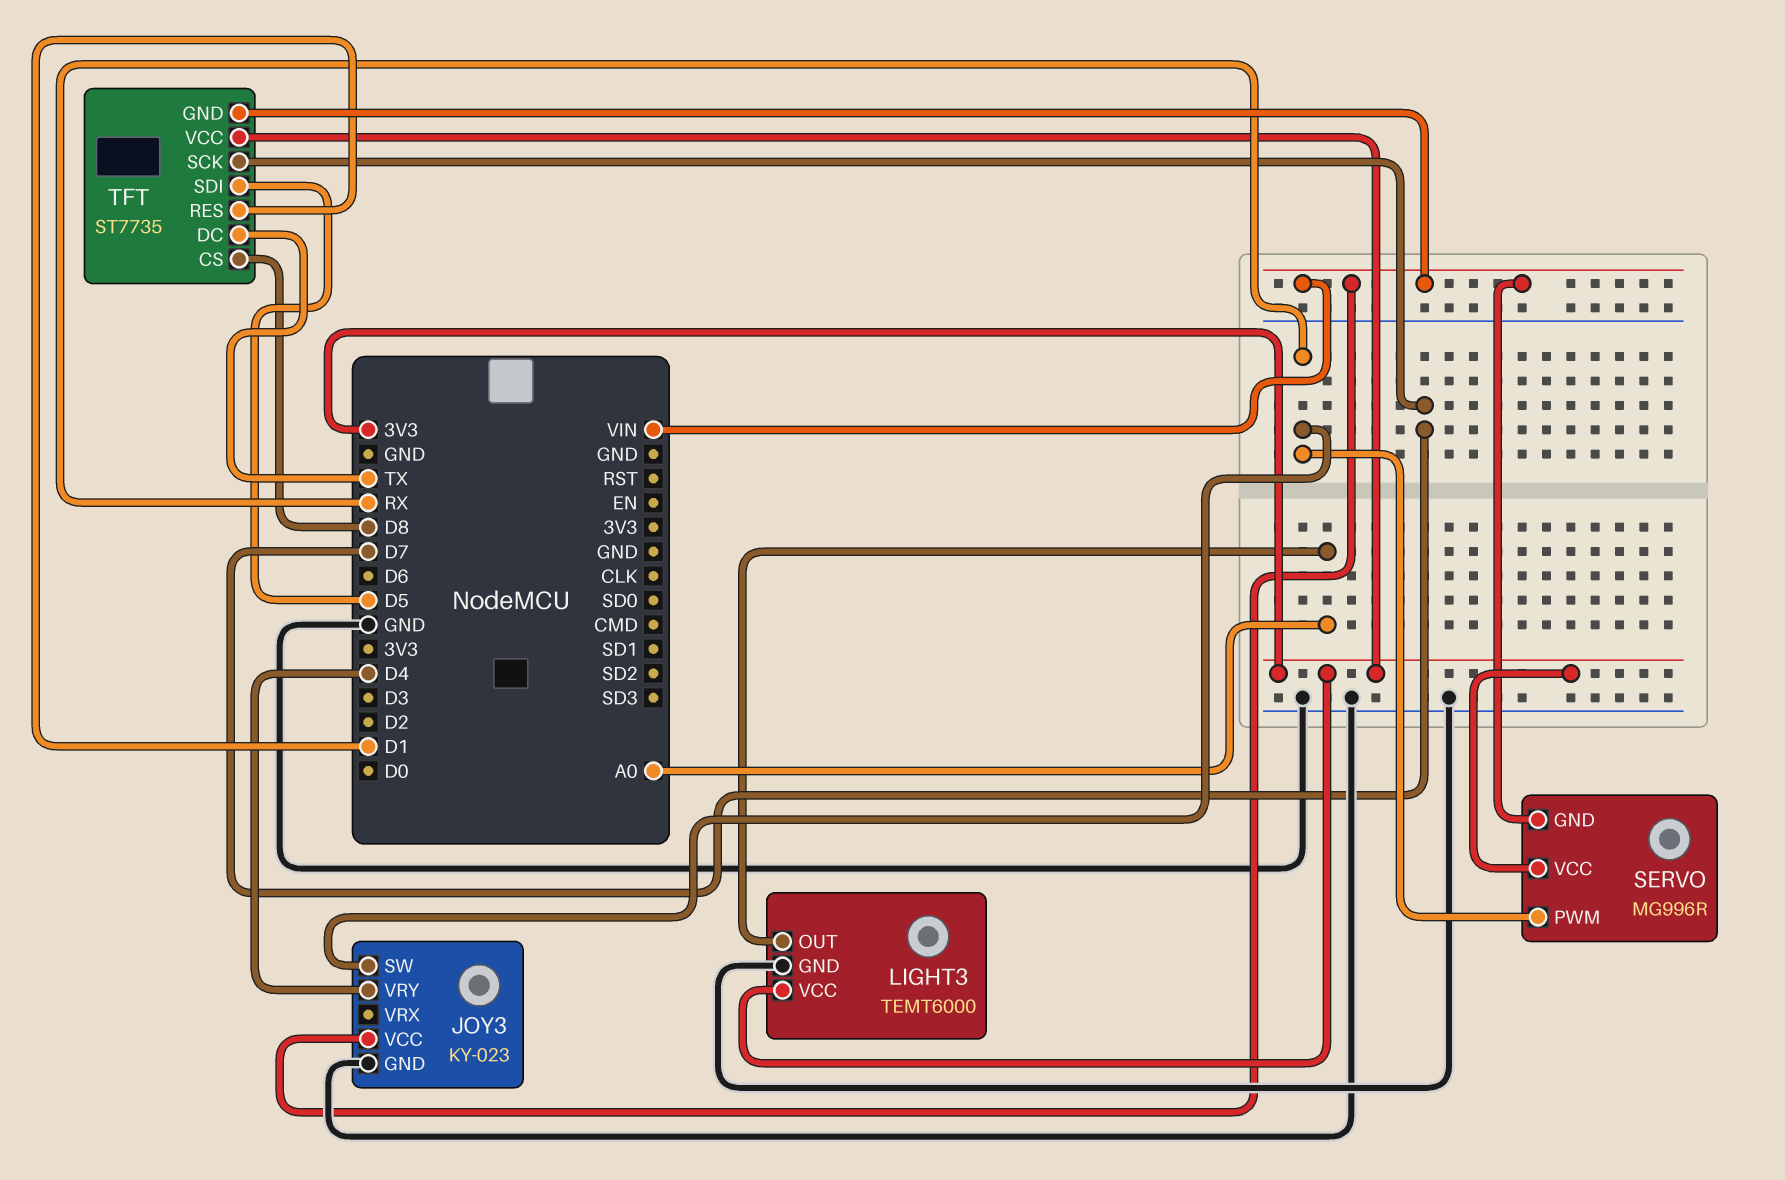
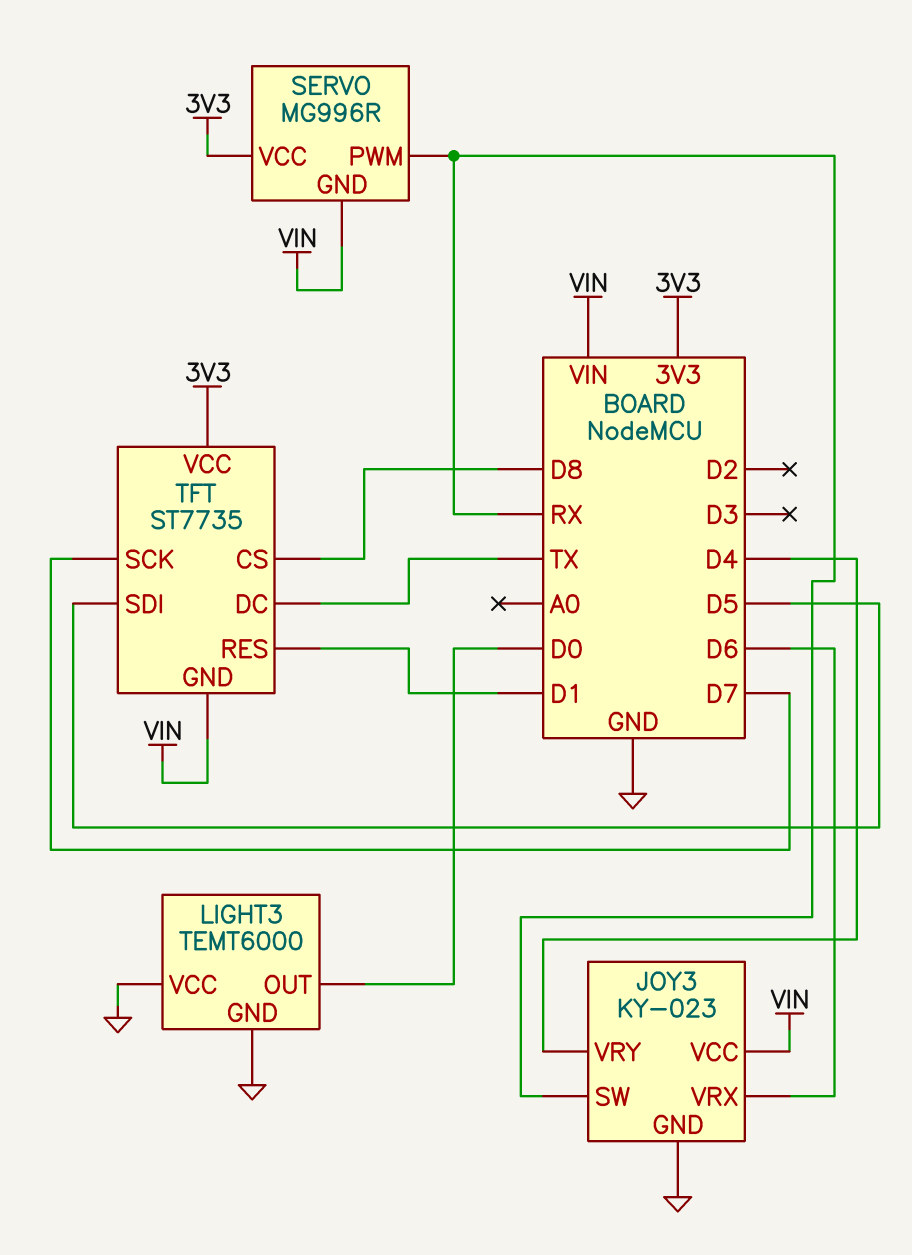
JOY3 pin VRX: none -> D6
LIGHT3 pin OUT: A0 -> D0
LIGHT3 pin VCC: 3V3 -> GND

